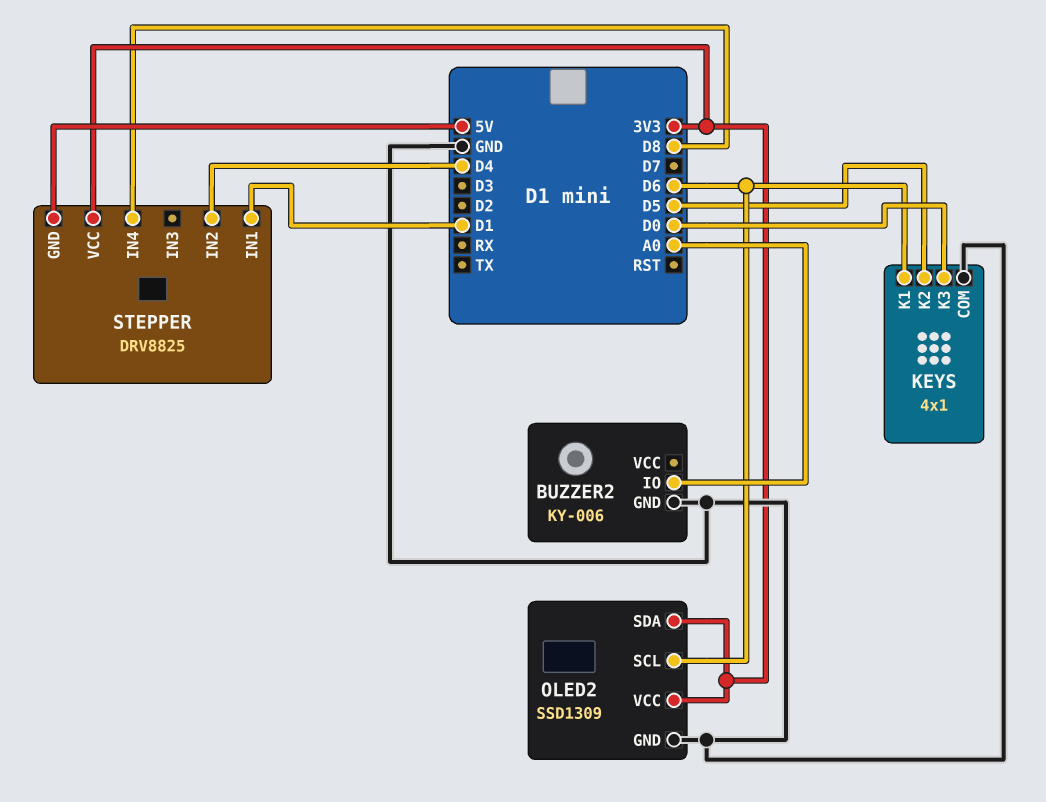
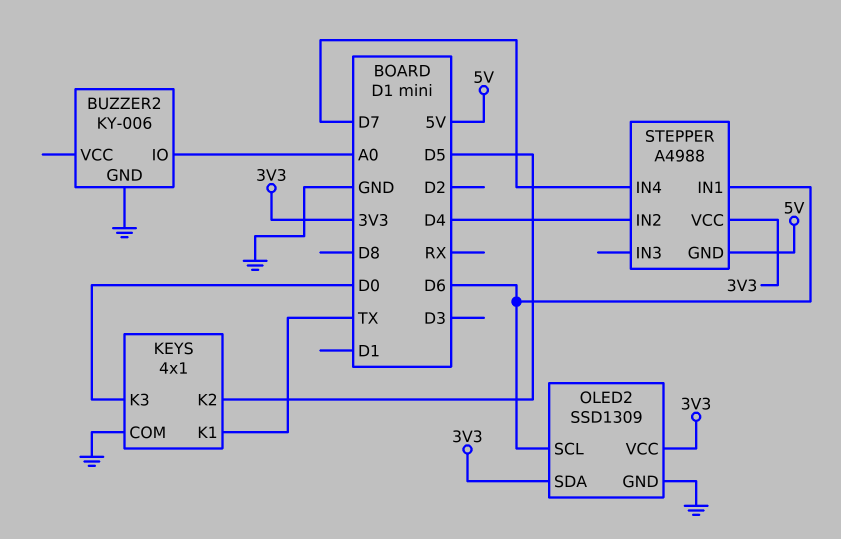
KEYS pin K1: D6 -> TX
STEPPER: DRV8825 -> A4988
STEPPER pin IN1: D1 -> D6
STEPPER pin IN4: D8 -> D7

